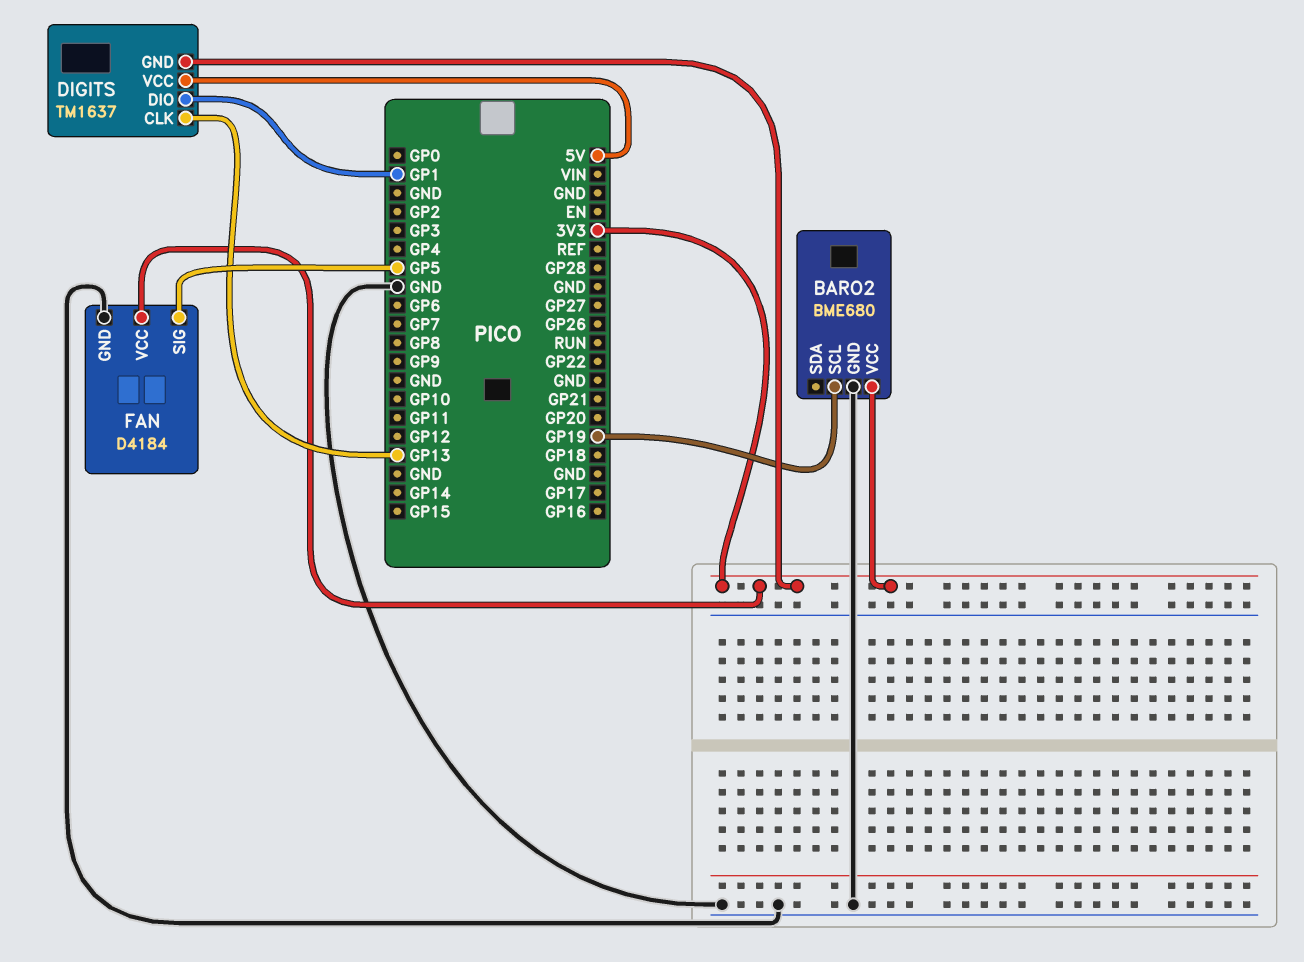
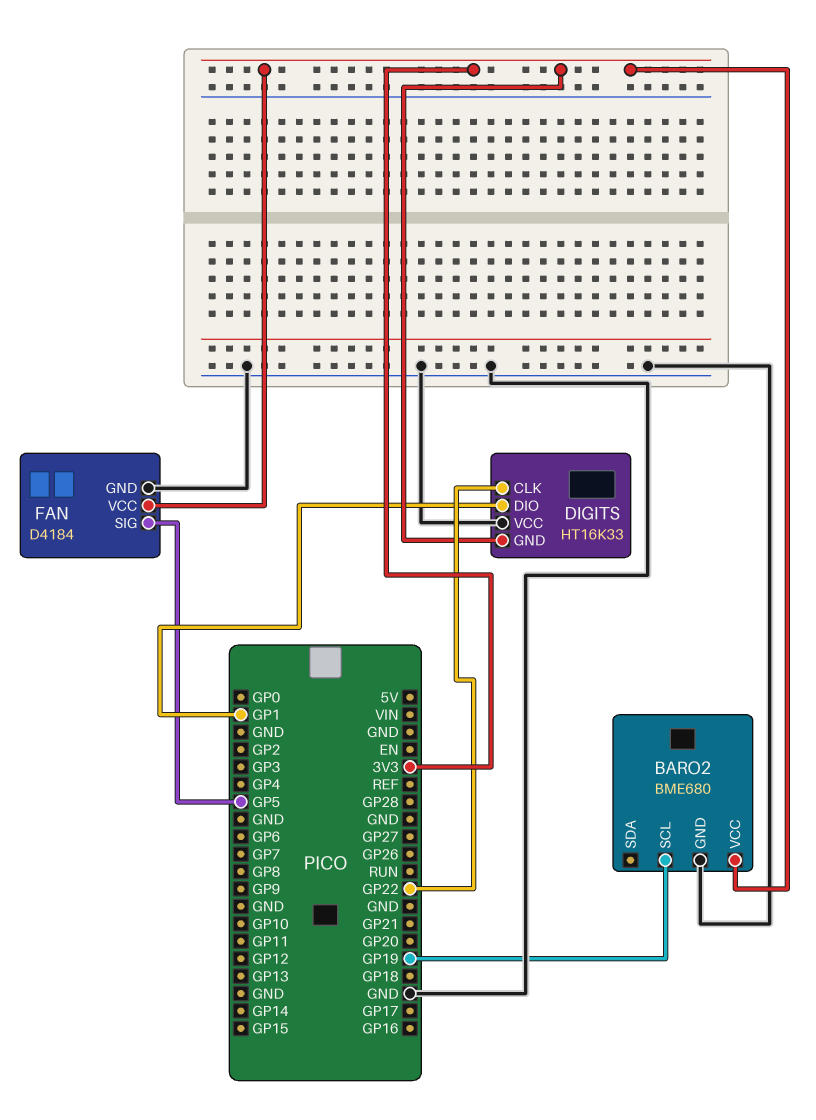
DIGITS: TM1637 -> HT16K33
DIGITS pin CLK: GP13 -> GP22
DIGITS pin VCC: 5V -> GND

